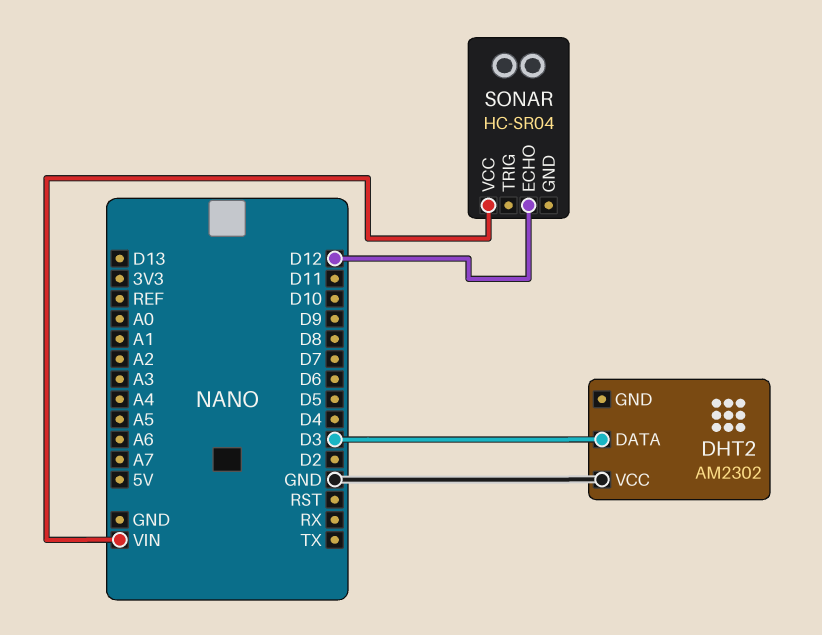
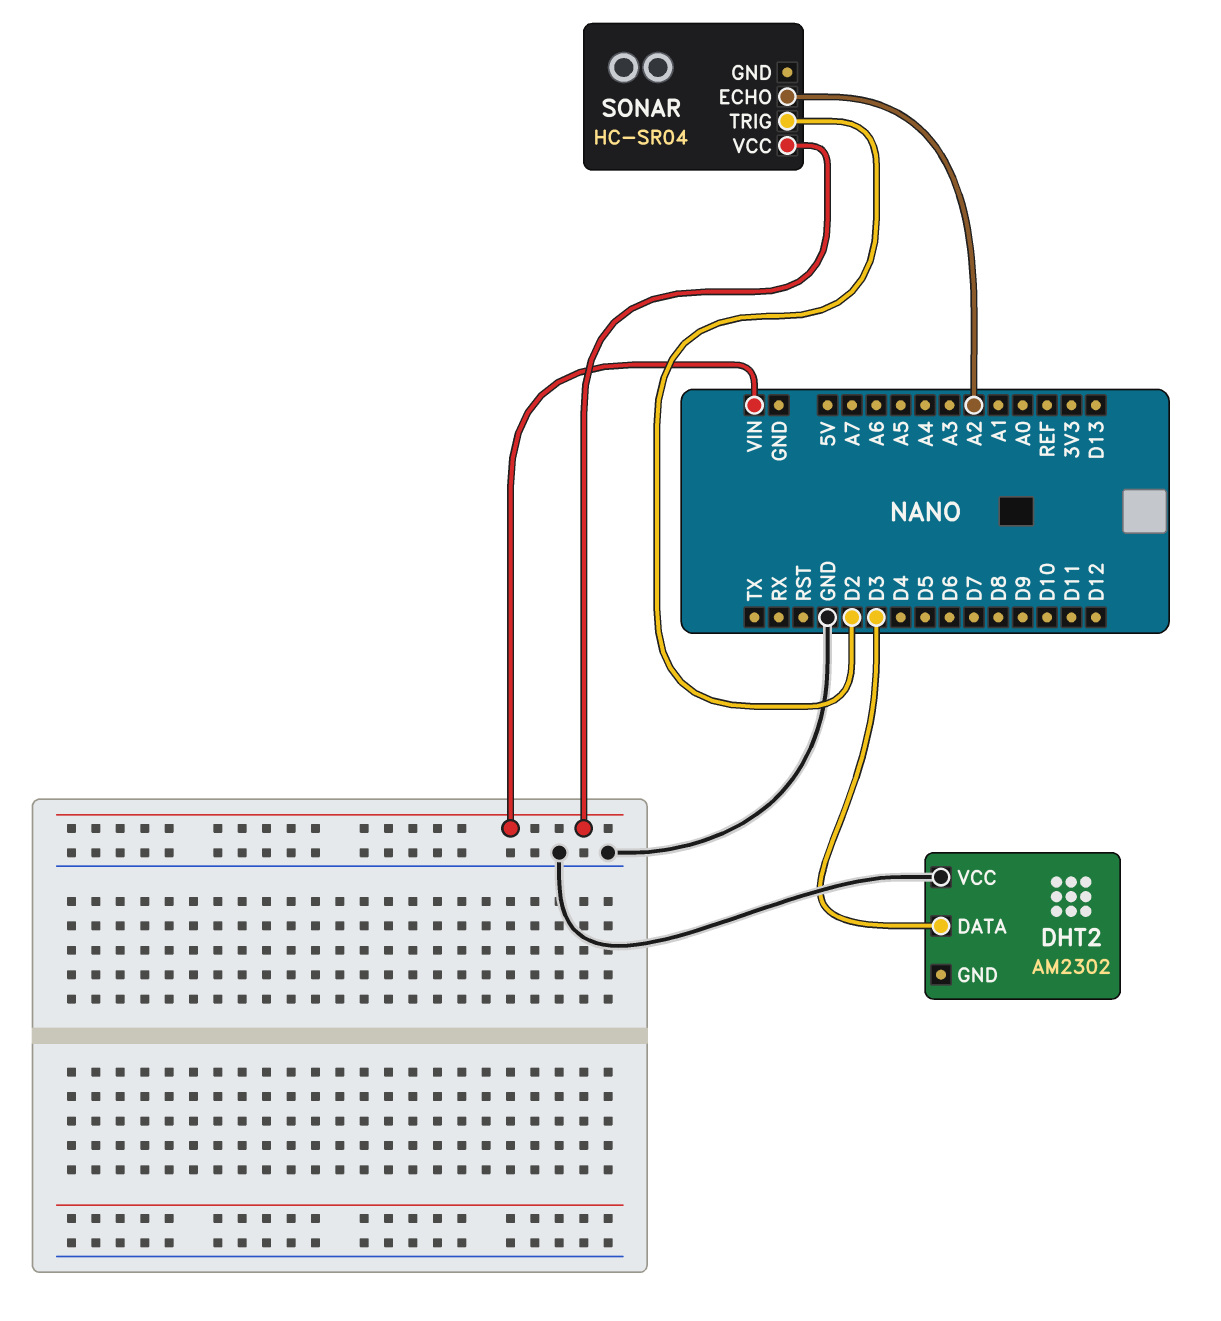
SONAR pin ECHO: D12 -> A2
SONAR pin TRIG: none -> D2

